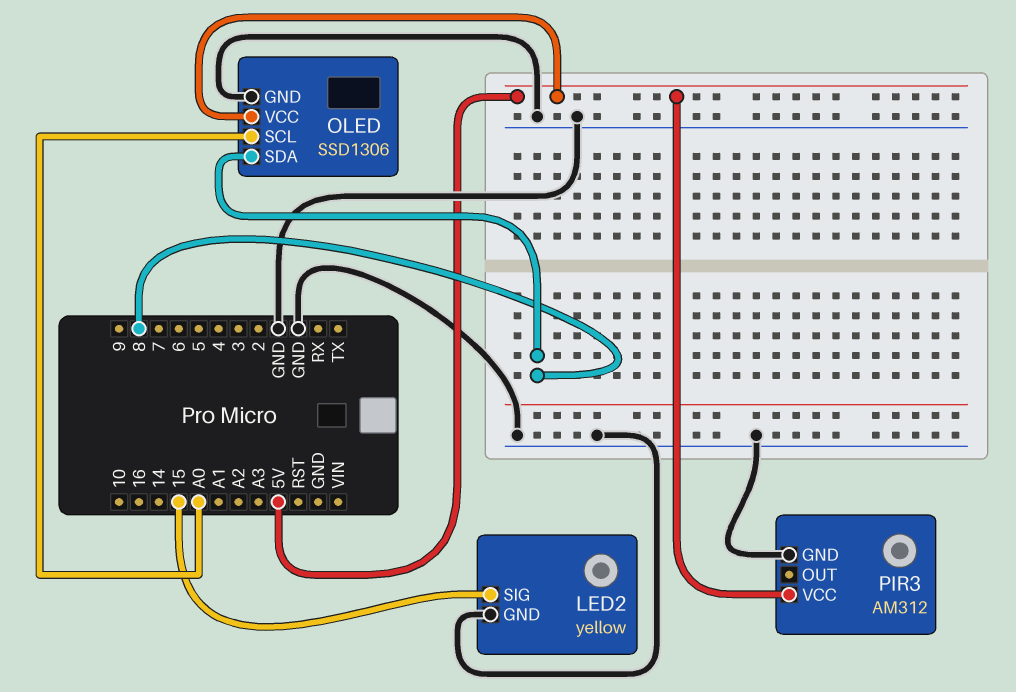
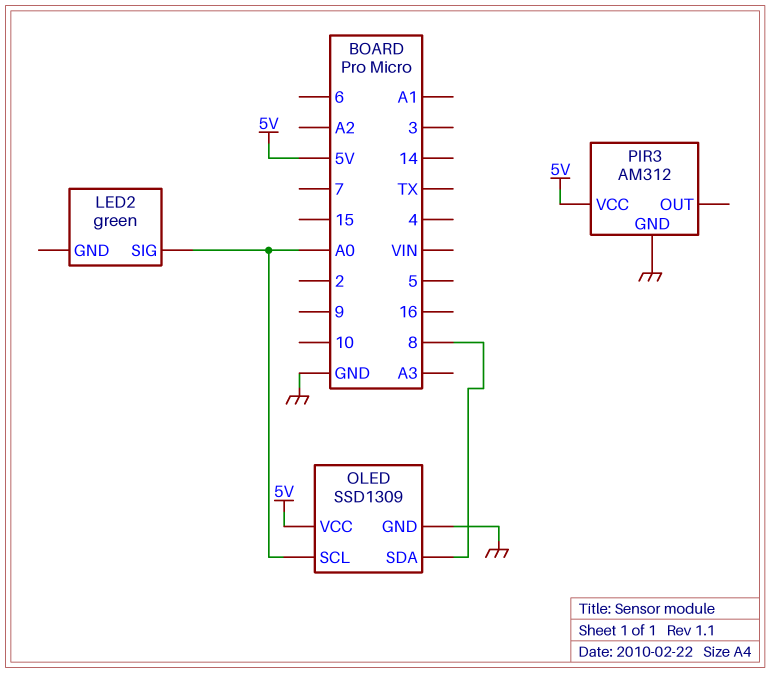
LED2: yellow -> green
LED2 pin GND: GND -> none
LED2 pin SIG: 15 -> A0
OLED: SSD1306 -> SSD1309

